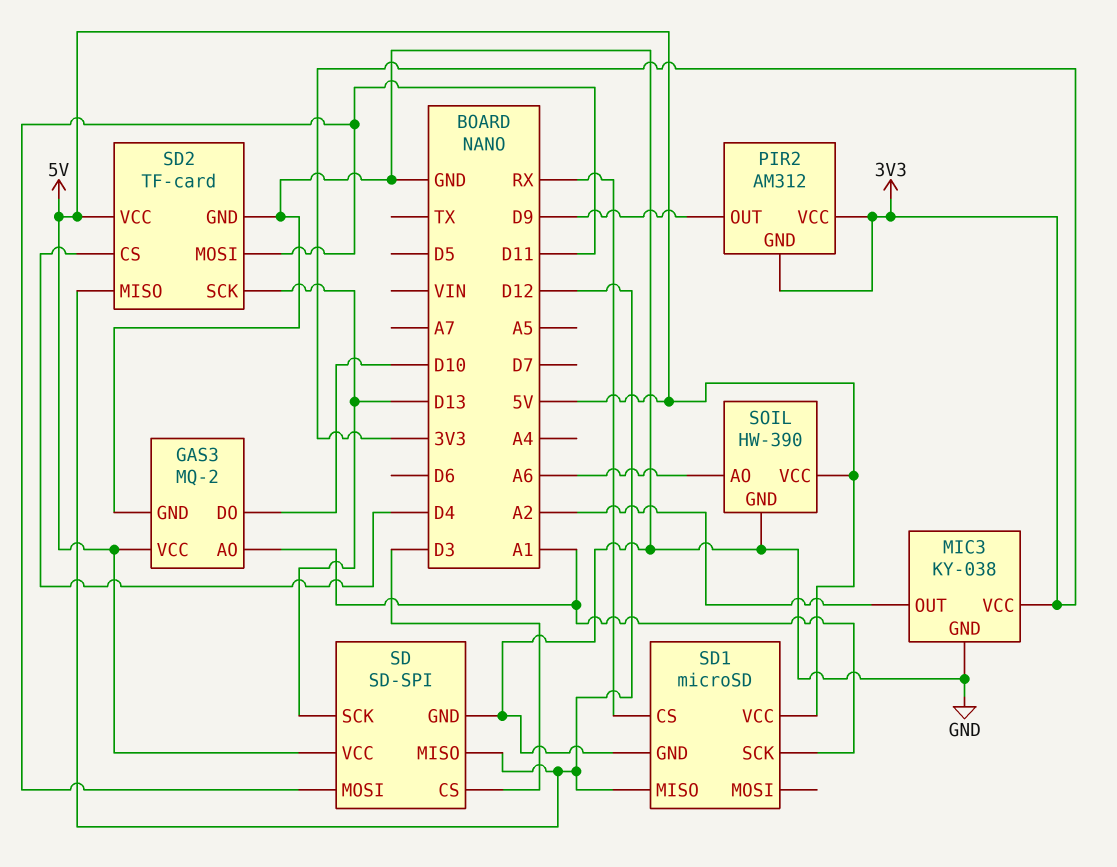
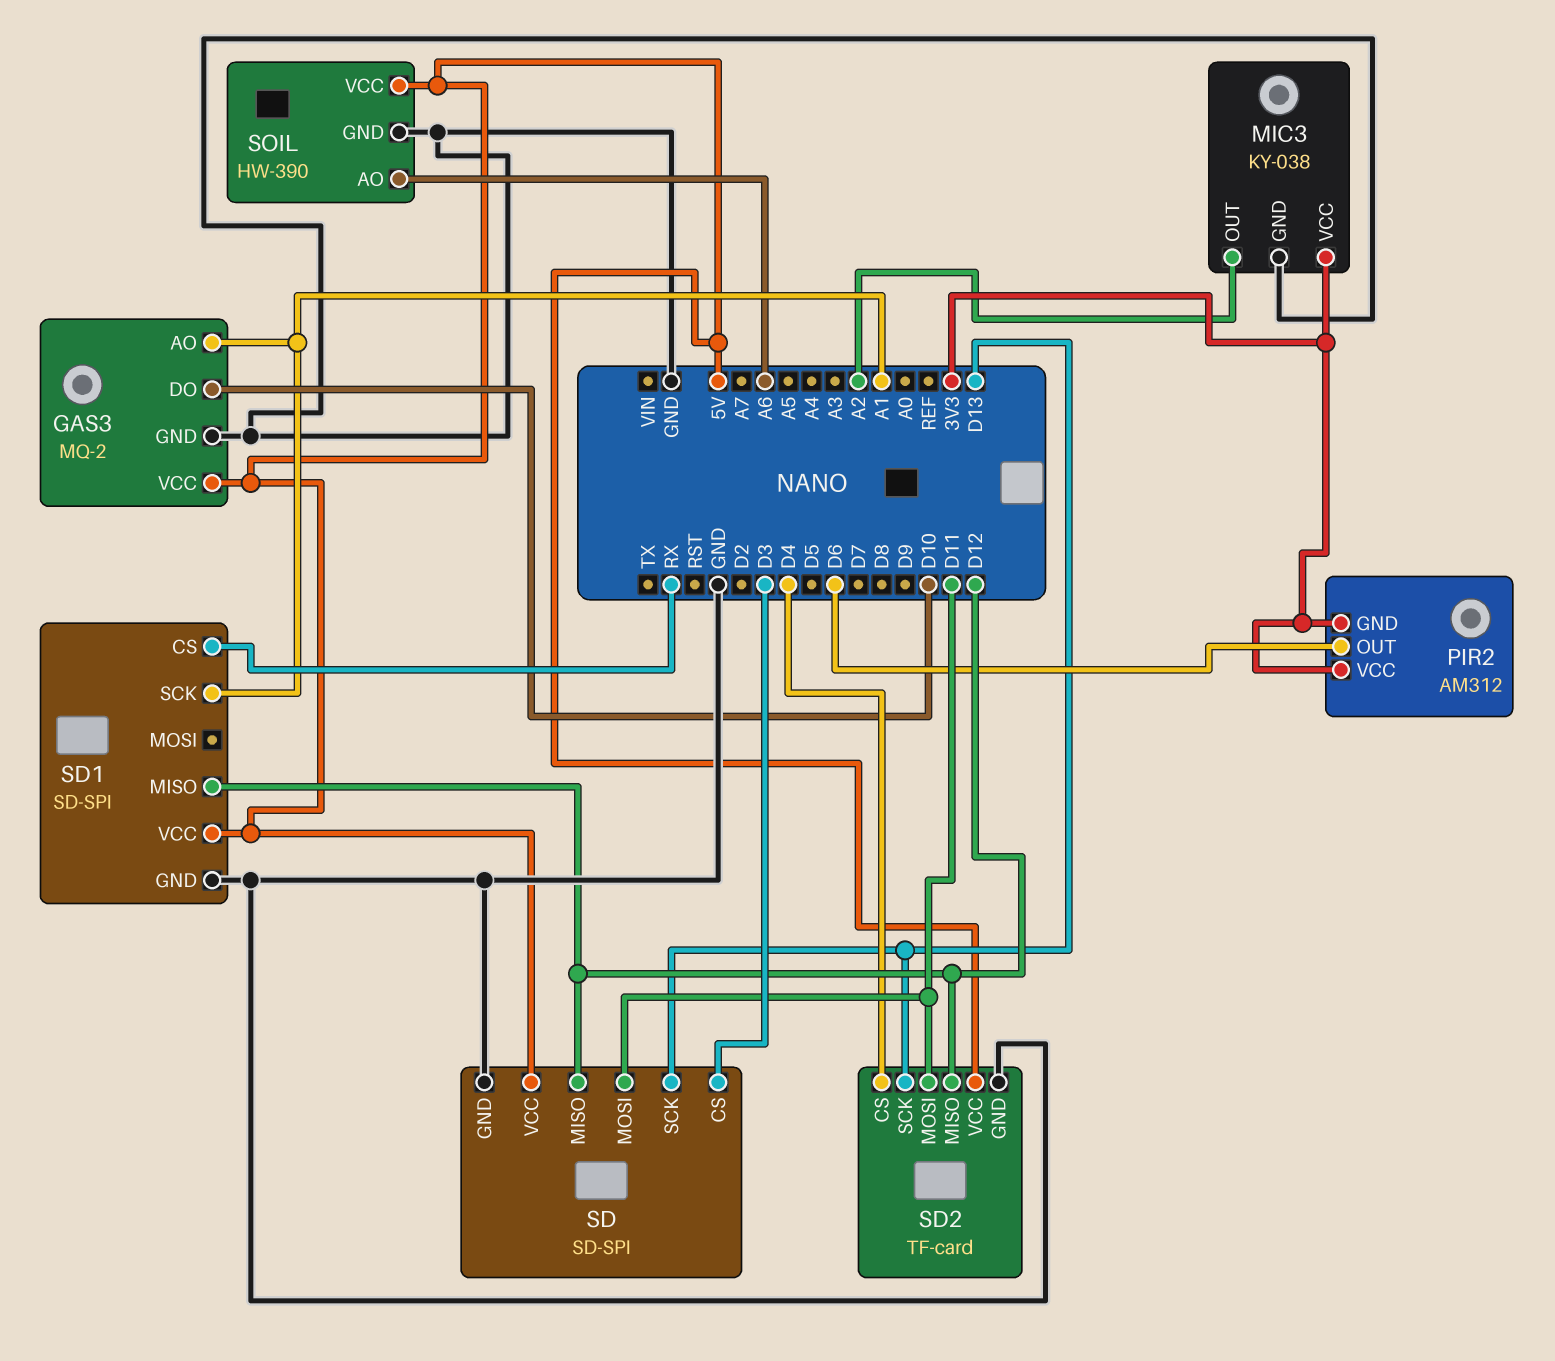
PIR2 pin OUT: D9 -> D6
SD1: microSD -> SD-SPI

